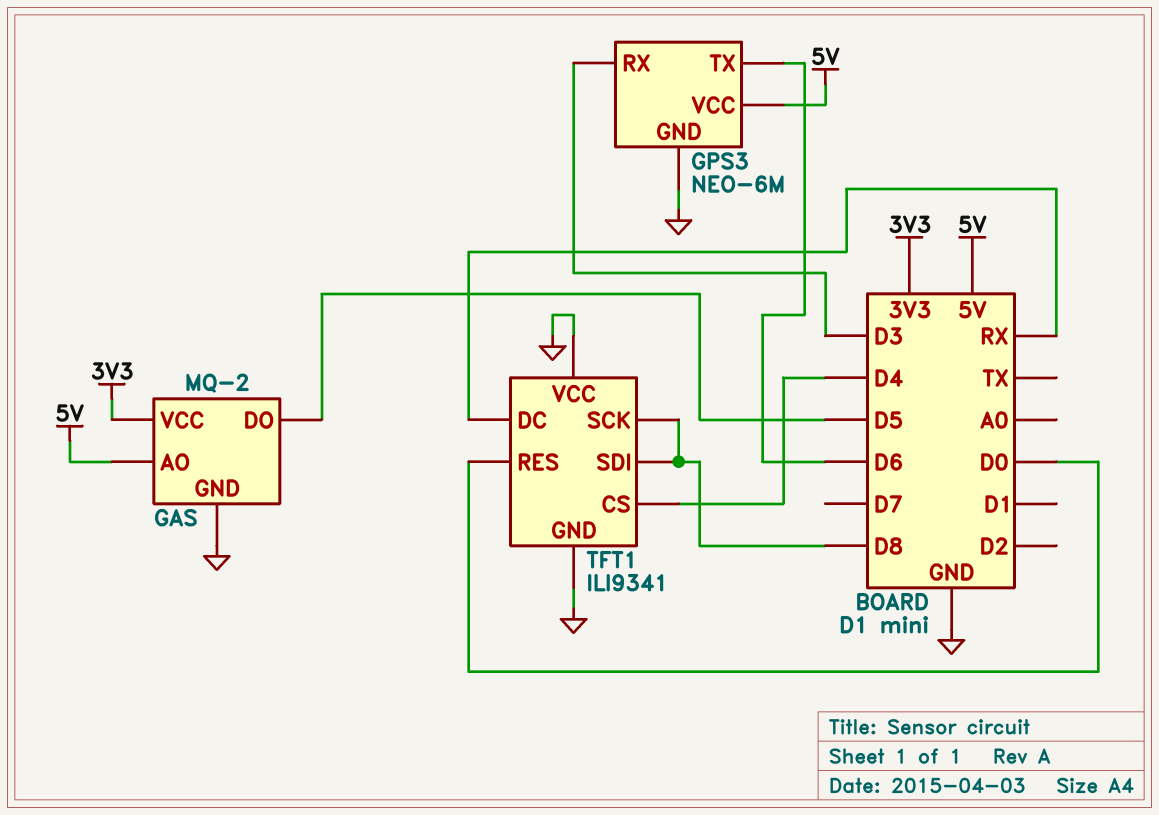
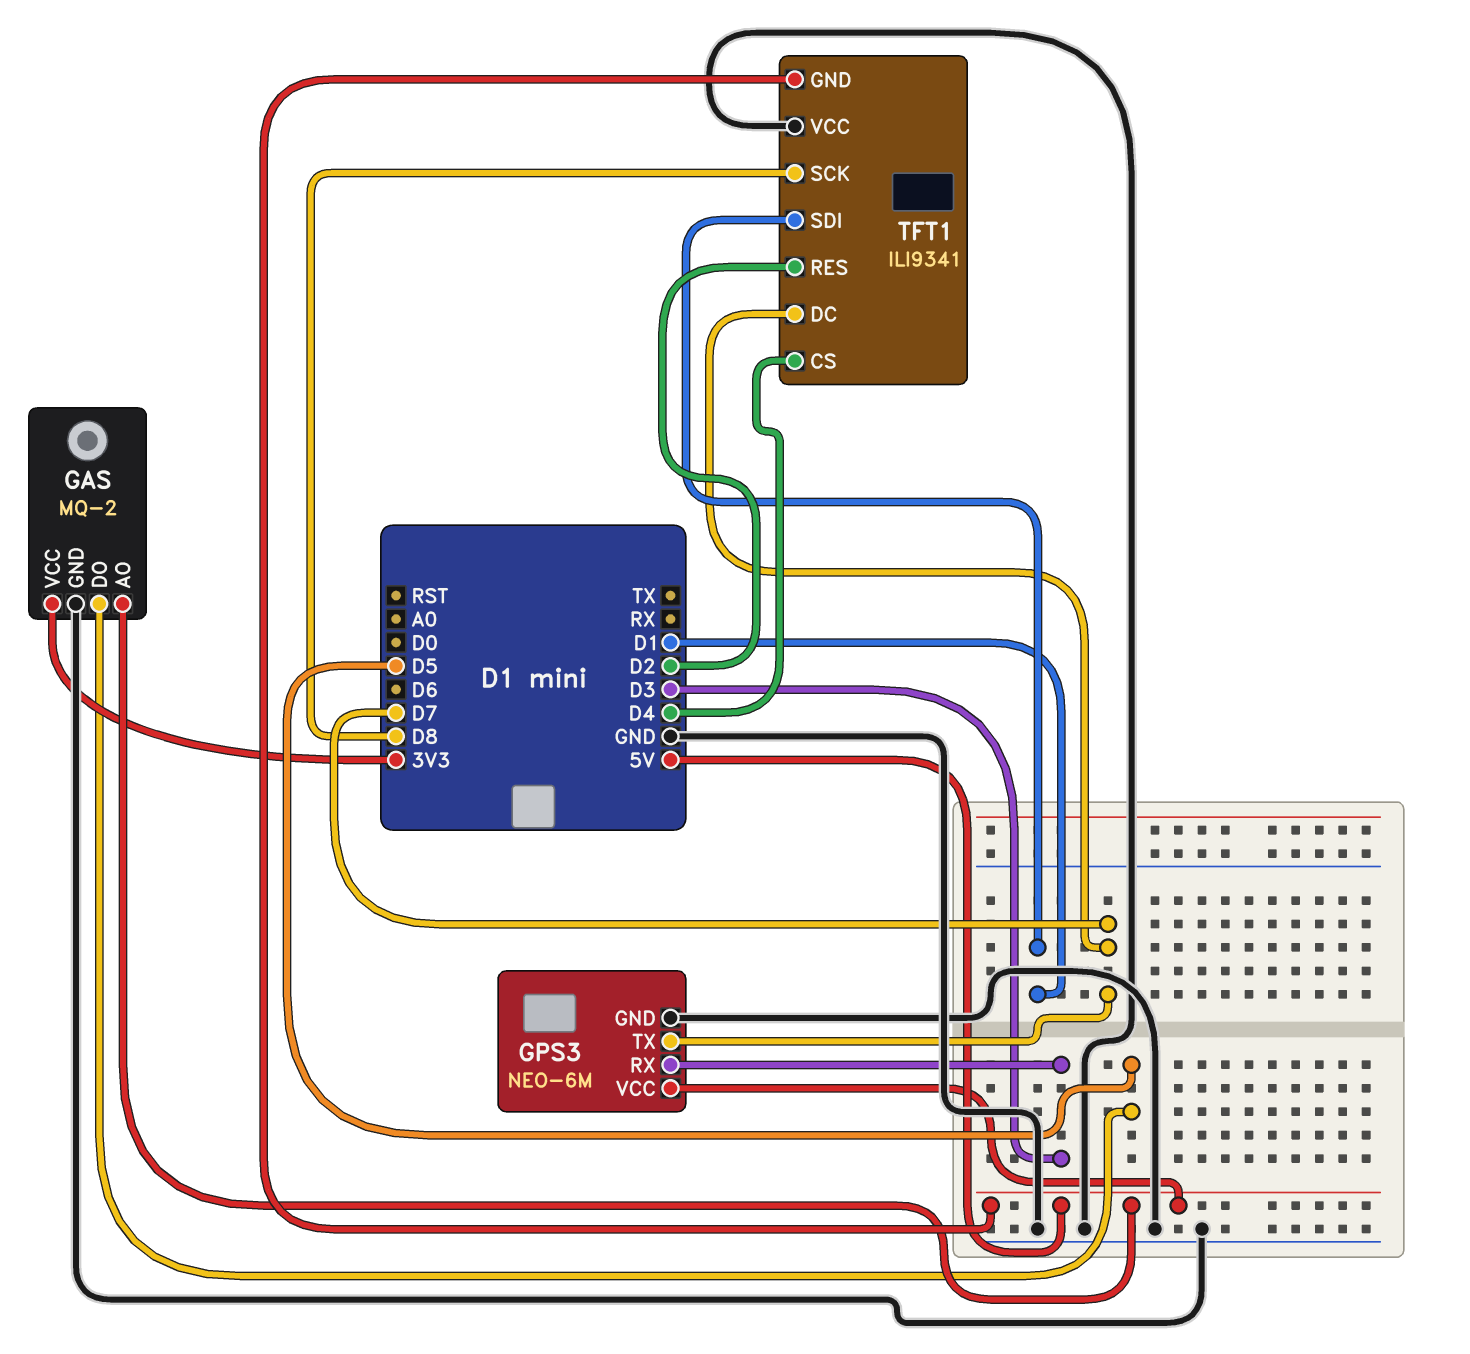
GPS3 pin TX: D6 -> D7
TFT1 pin DC: RX -> D7
TFT1 pin GND: GND -> 5V
TFT1 pin RES: D0 -> D2
TFT1 pin SDI: D8 -> D1

